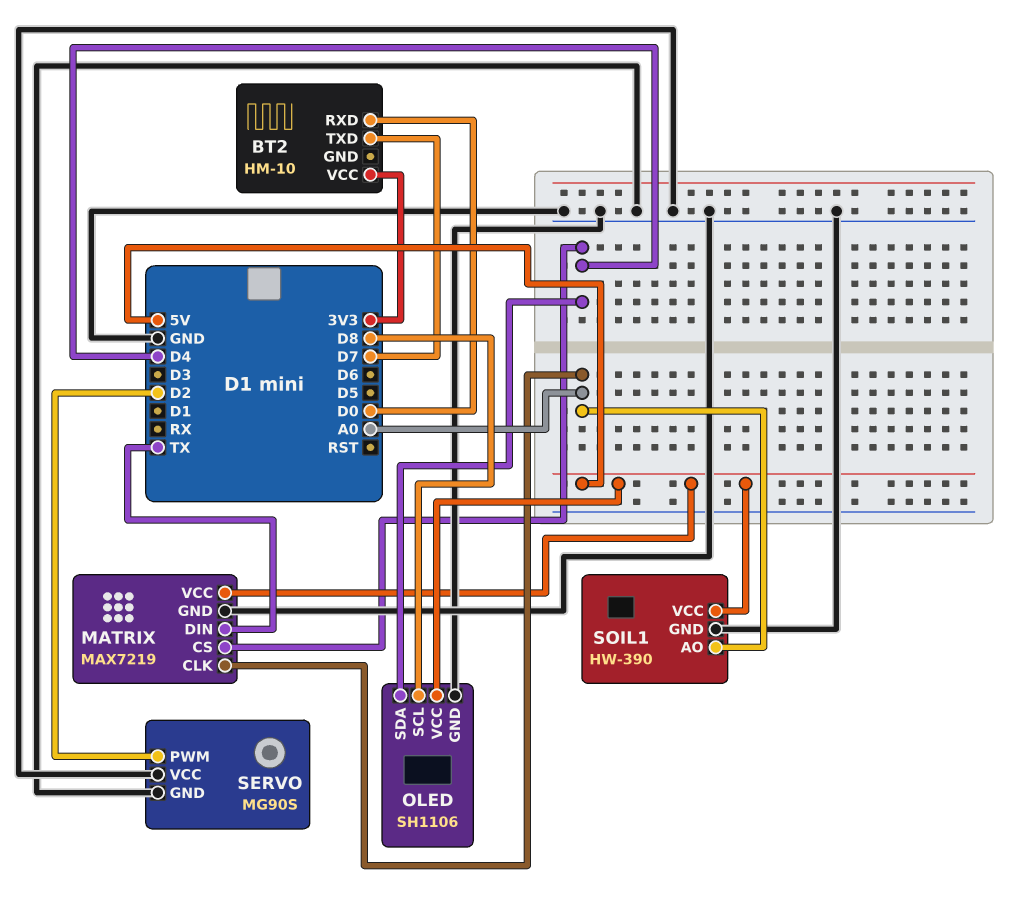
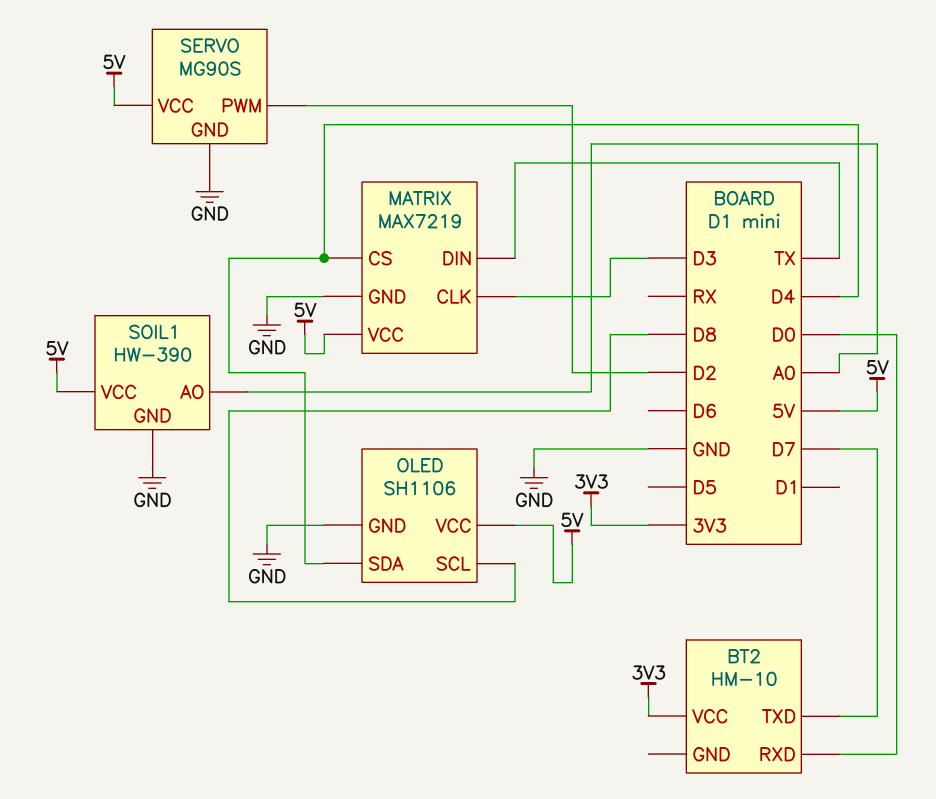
MATRIX pin CLK: A0 -> D3
SERVO pin VCC: GND -> 5V

